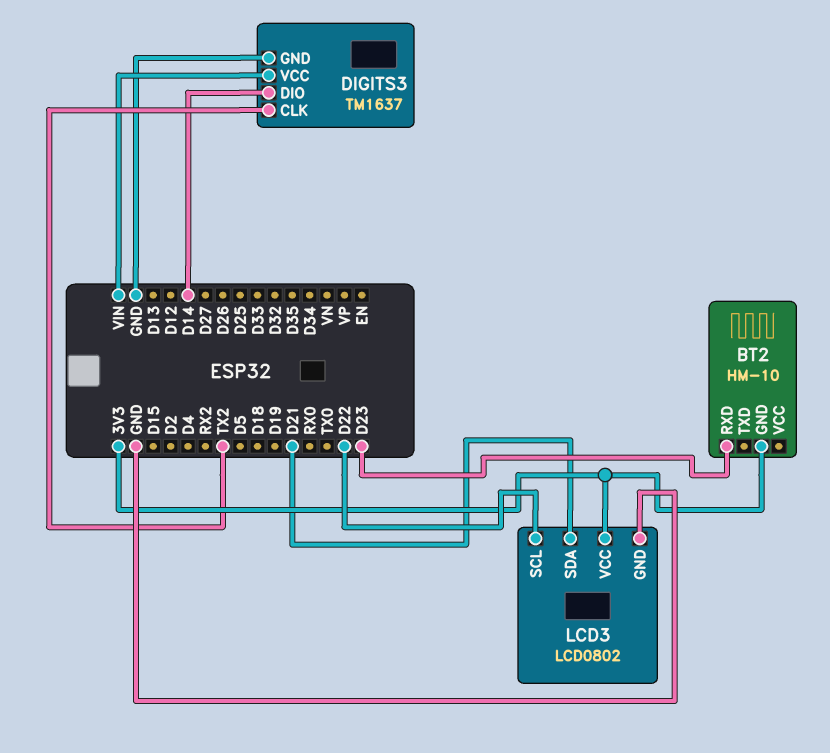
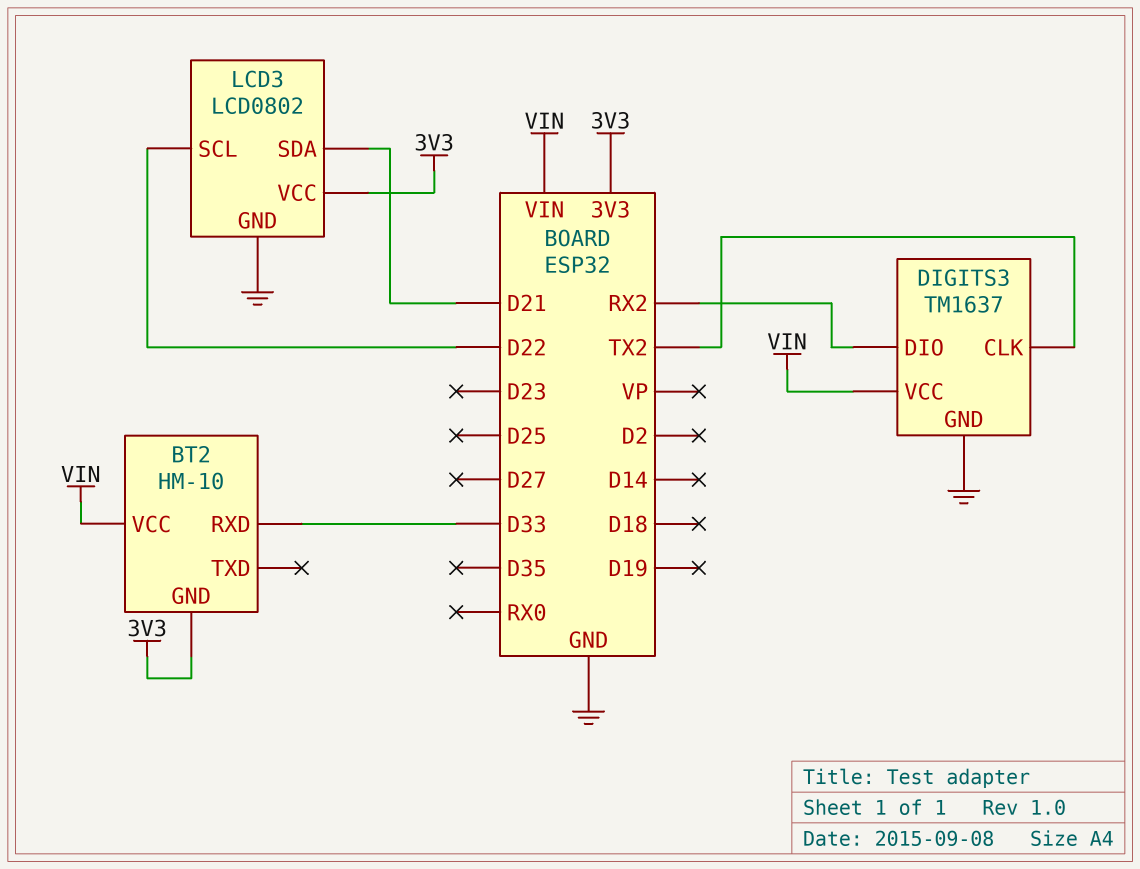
BT2 pin RXD: D23 -> D33
BT2 pin VCC: none -> VIN
DIGITS3 pin DIO: D14 -> RX2

